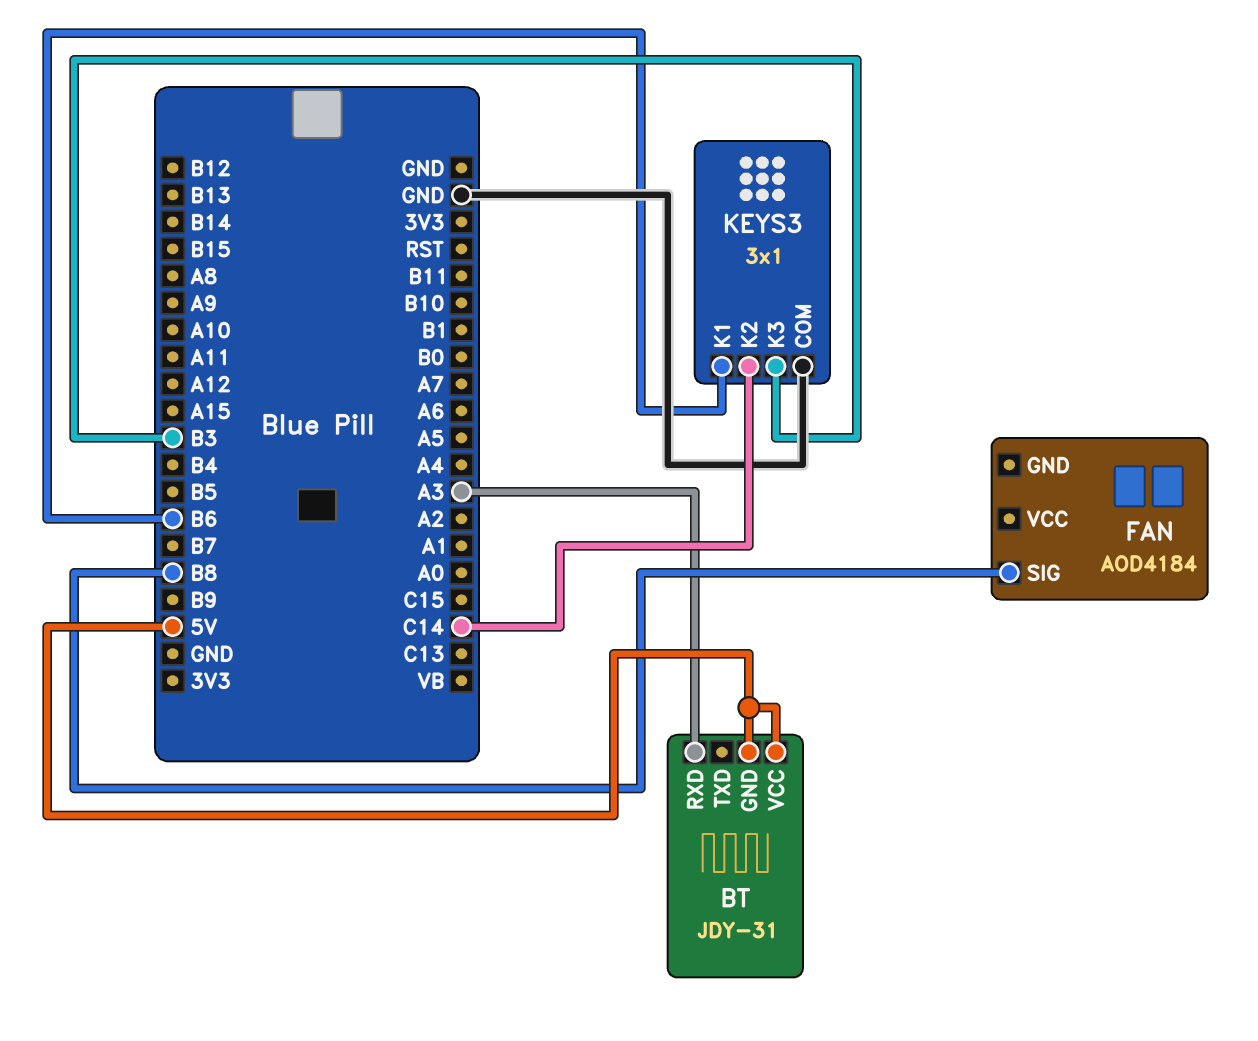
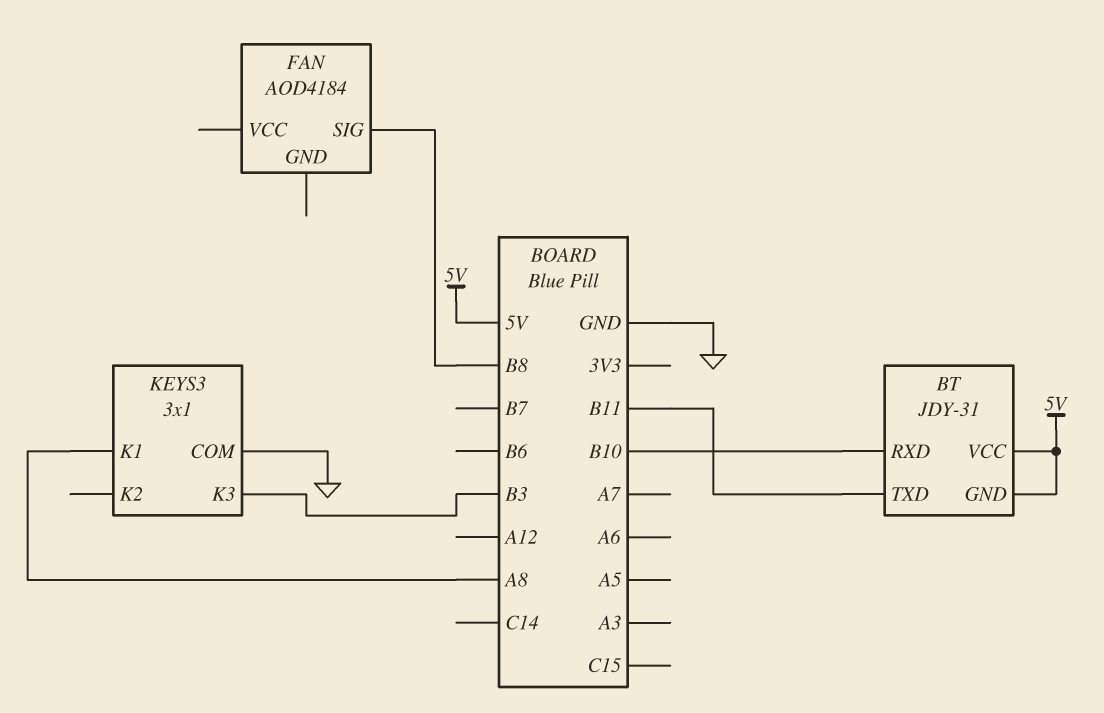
BT pin RXD: A3 -> B10
BT pin TXD: none -> B11
KEYS3 pin K1: B6 -> A8
KEYS3 pin K2: C14 -> none

